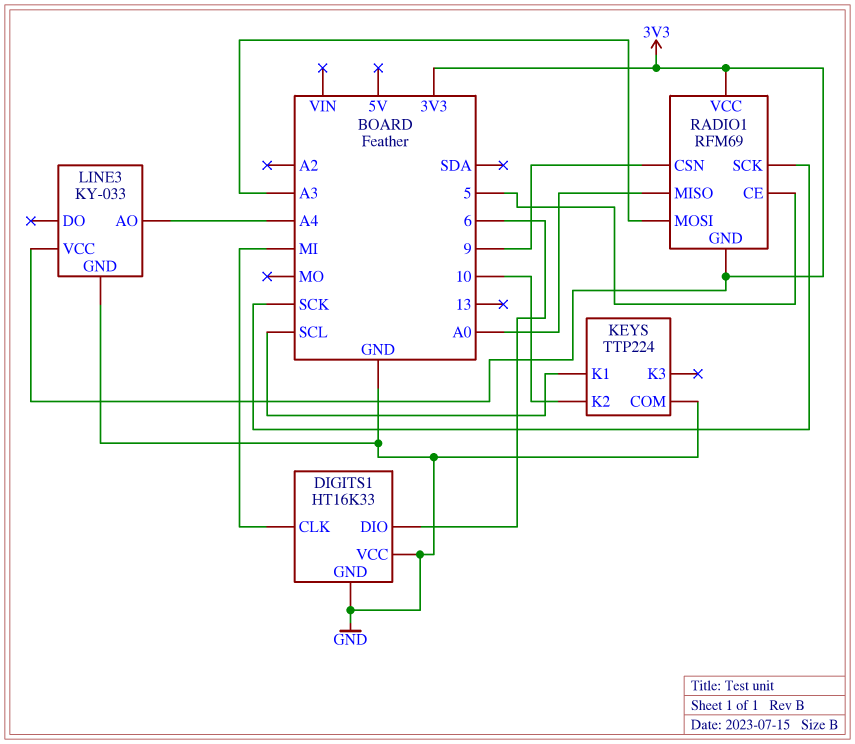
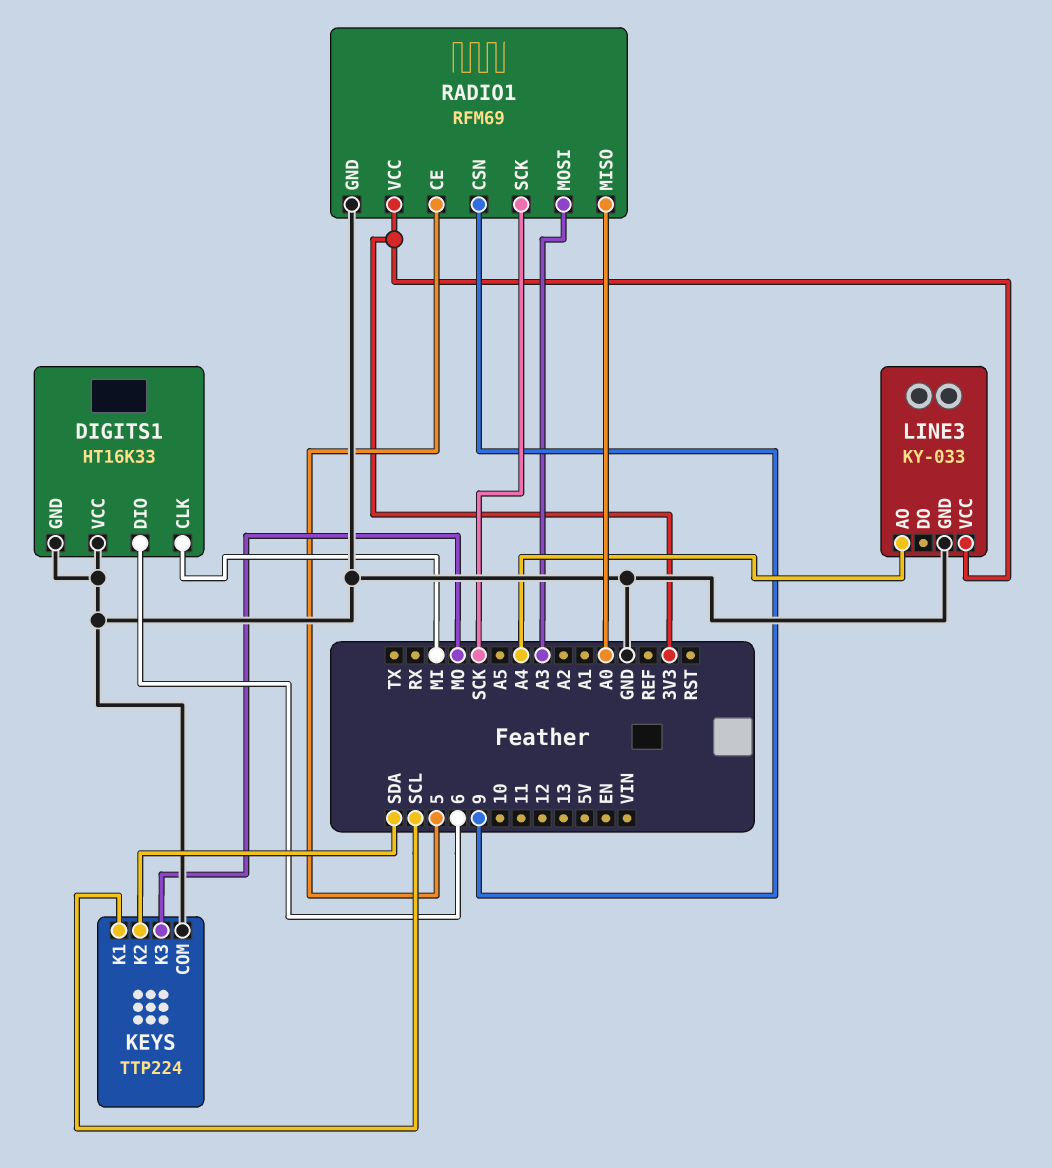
KEYS pin K2: 10 -> SDA
KEYS pin K3: none -> MO
RADIO1 pin GND: 3V3 -> GND

